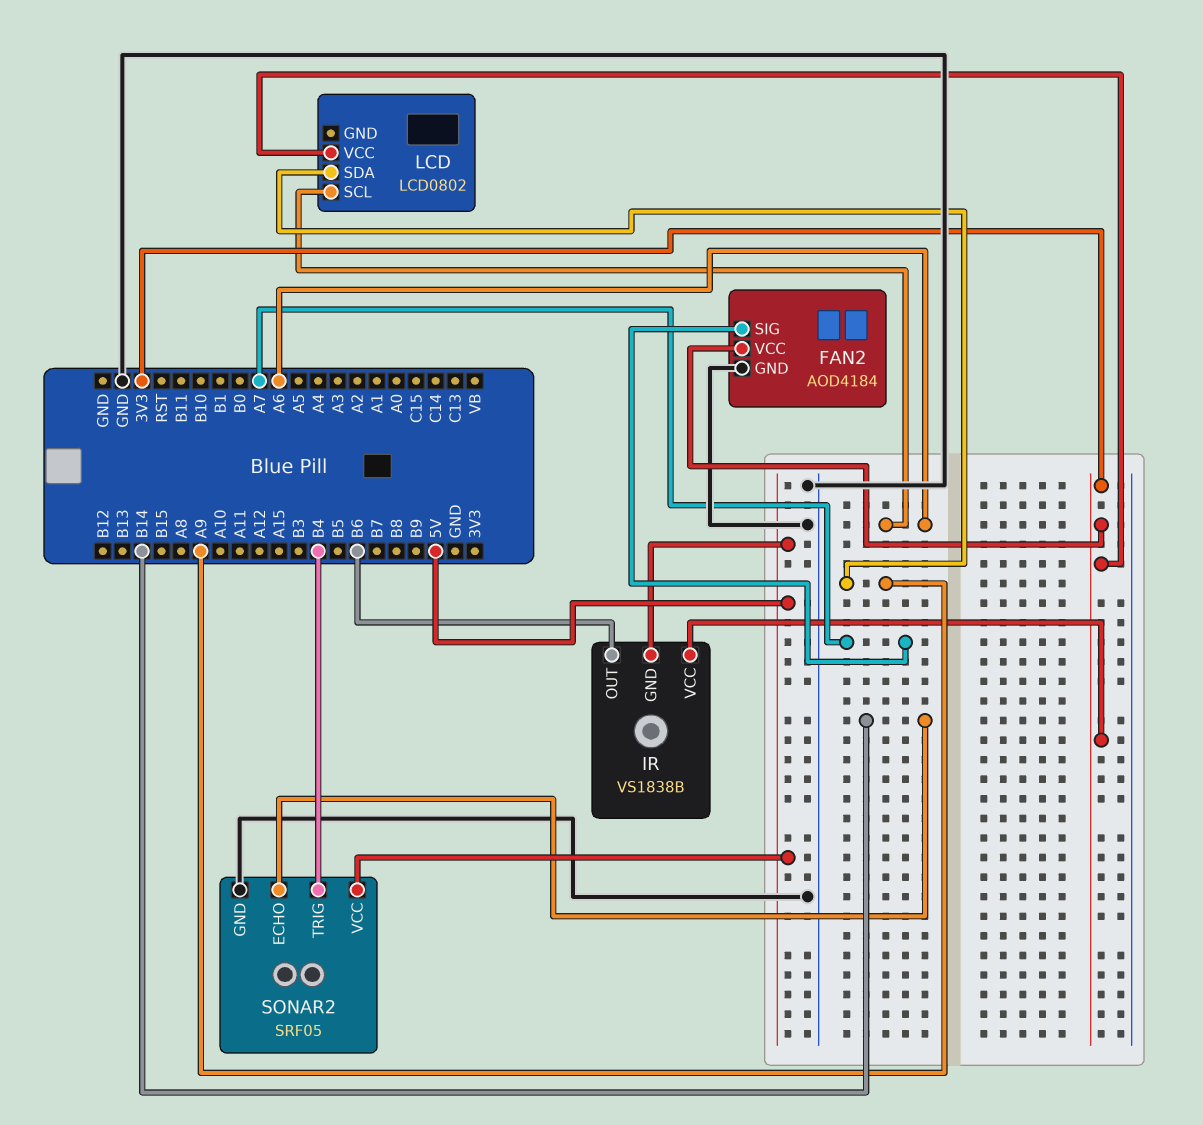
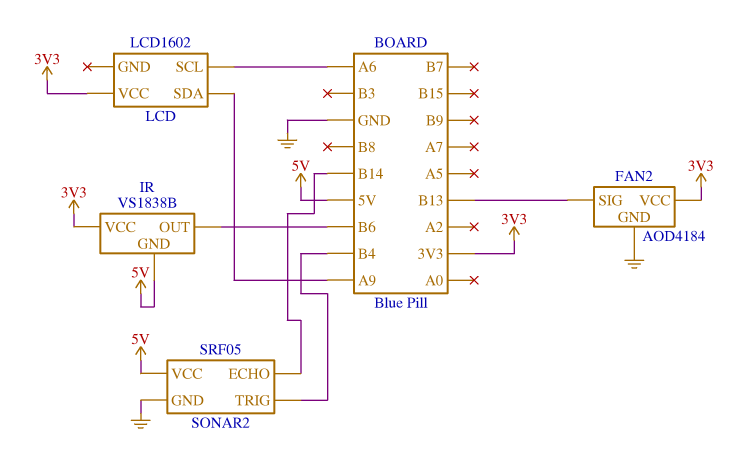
FAN2 pin SIG: A7 -> B13
LCD: LCD0802 -> LCD1602

